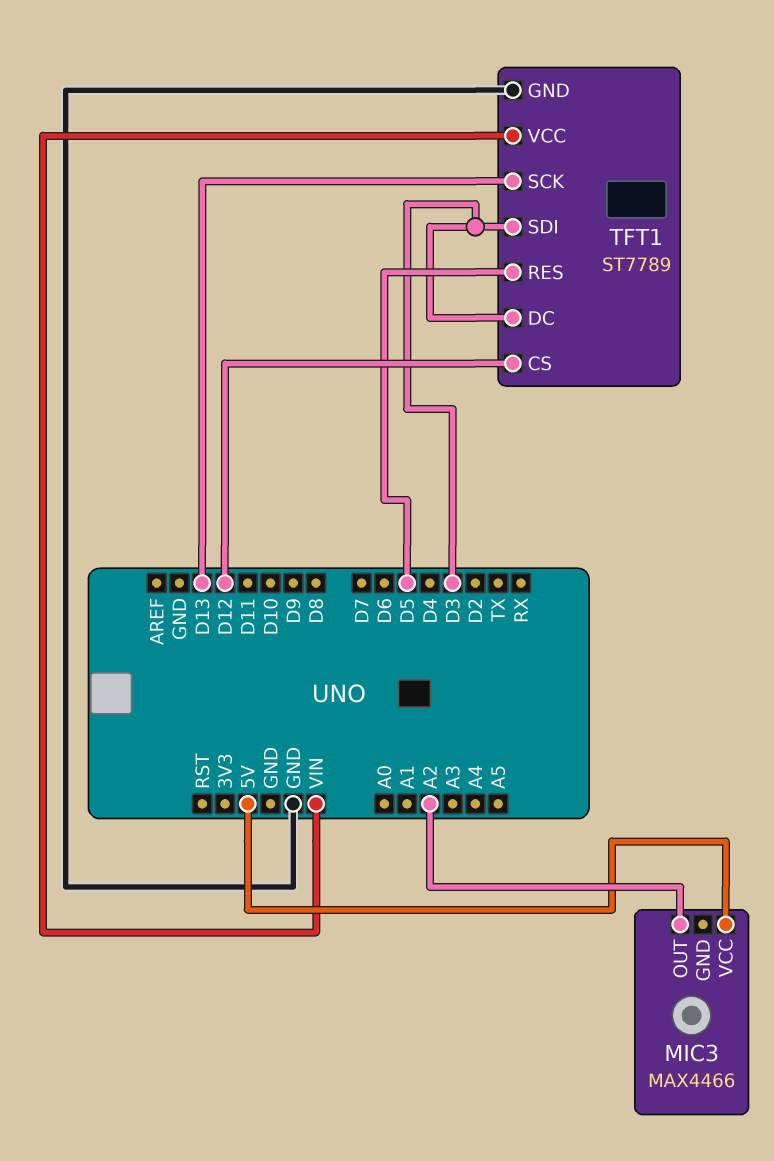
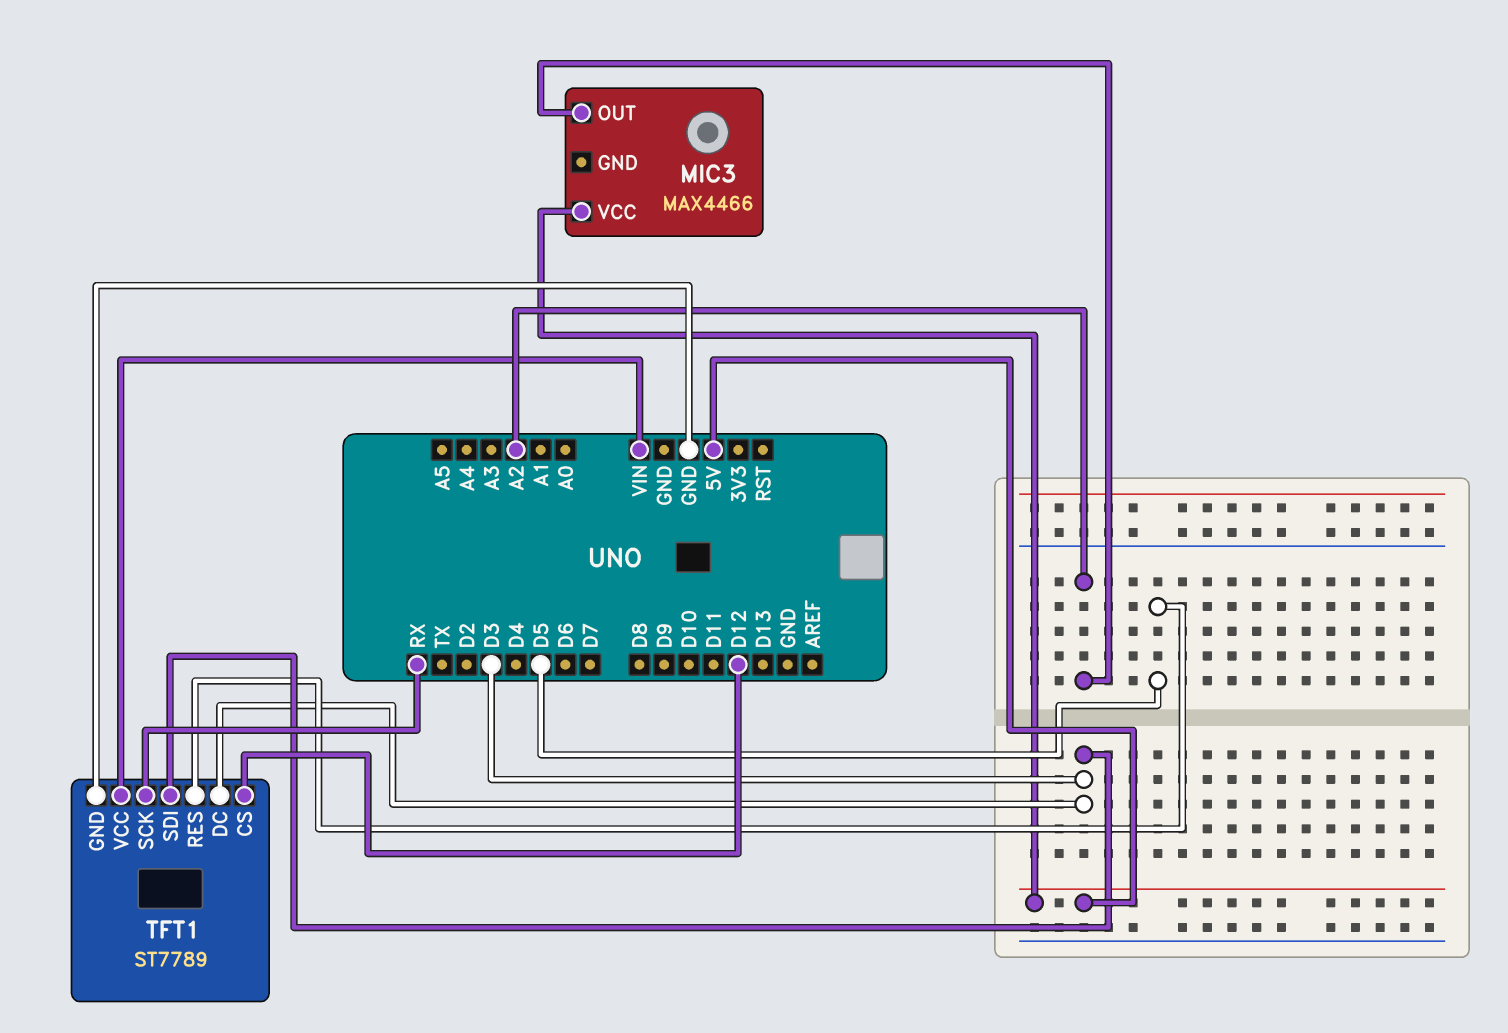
TFT1 pin SCK: D13 -> RX

